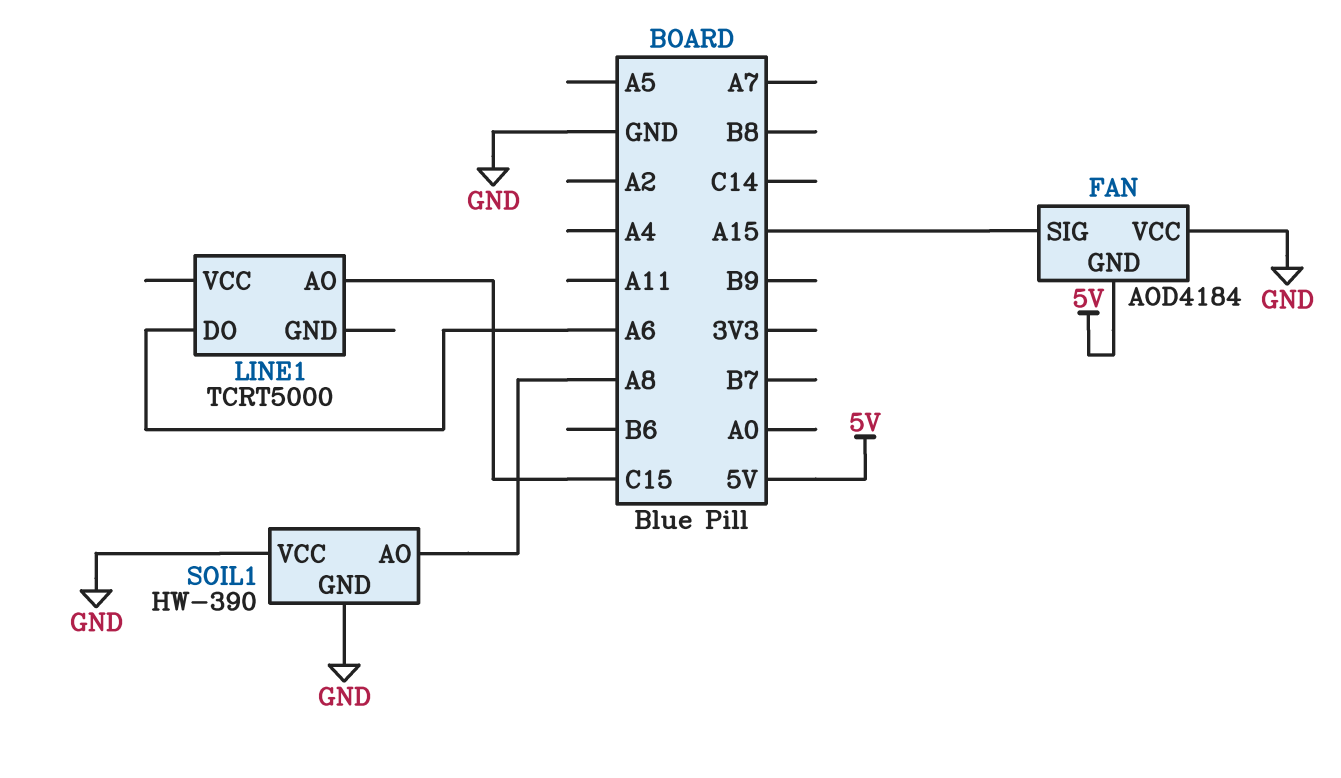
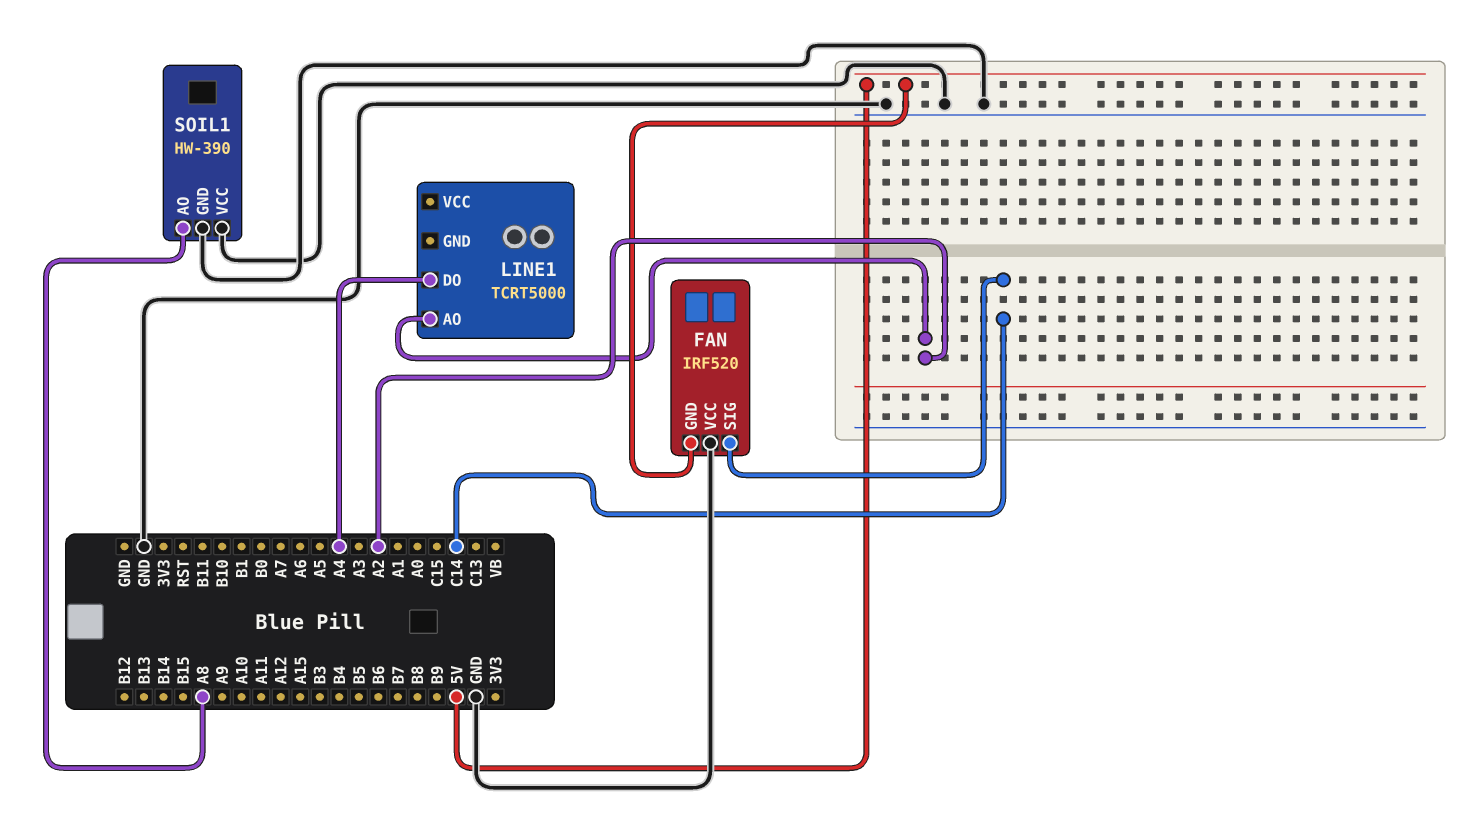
FAN: AOD4184 -> IRF520
FAN pin SIG: A15 -> C14
LINE1 pin AO: C15 -> A2
LINE1 pin DO: A6 -> A4

